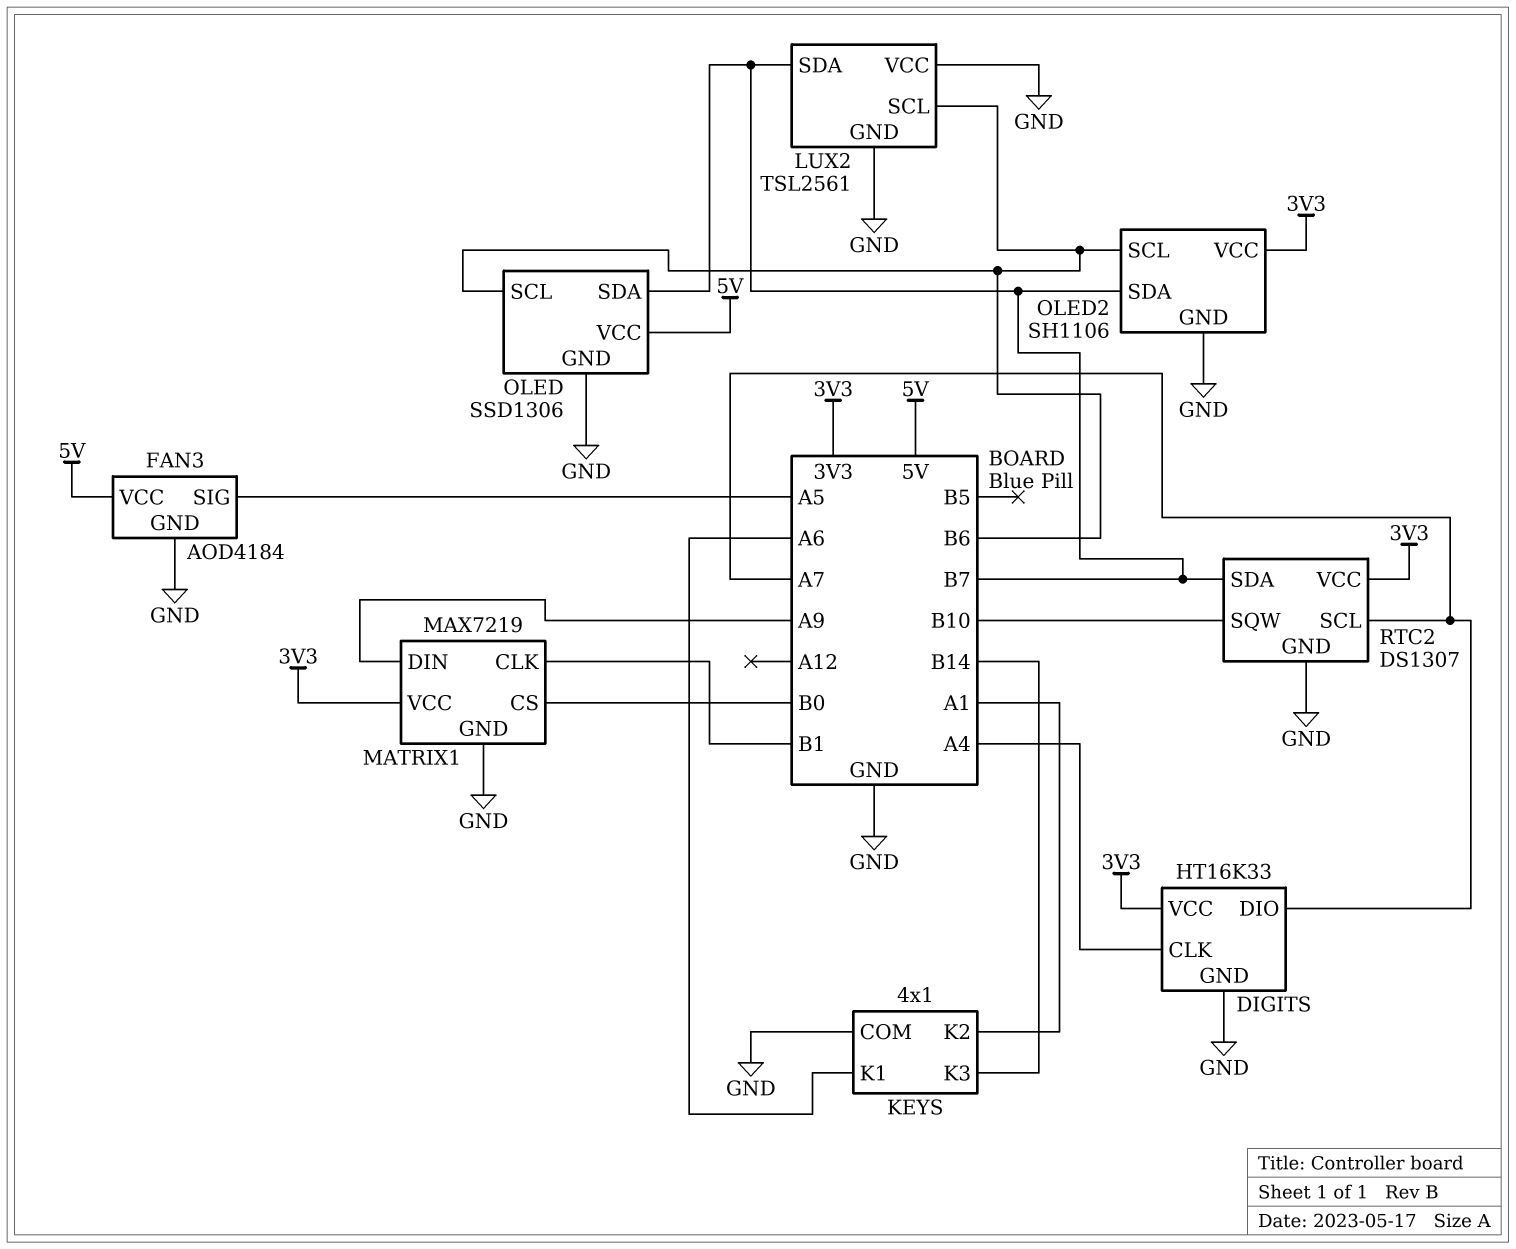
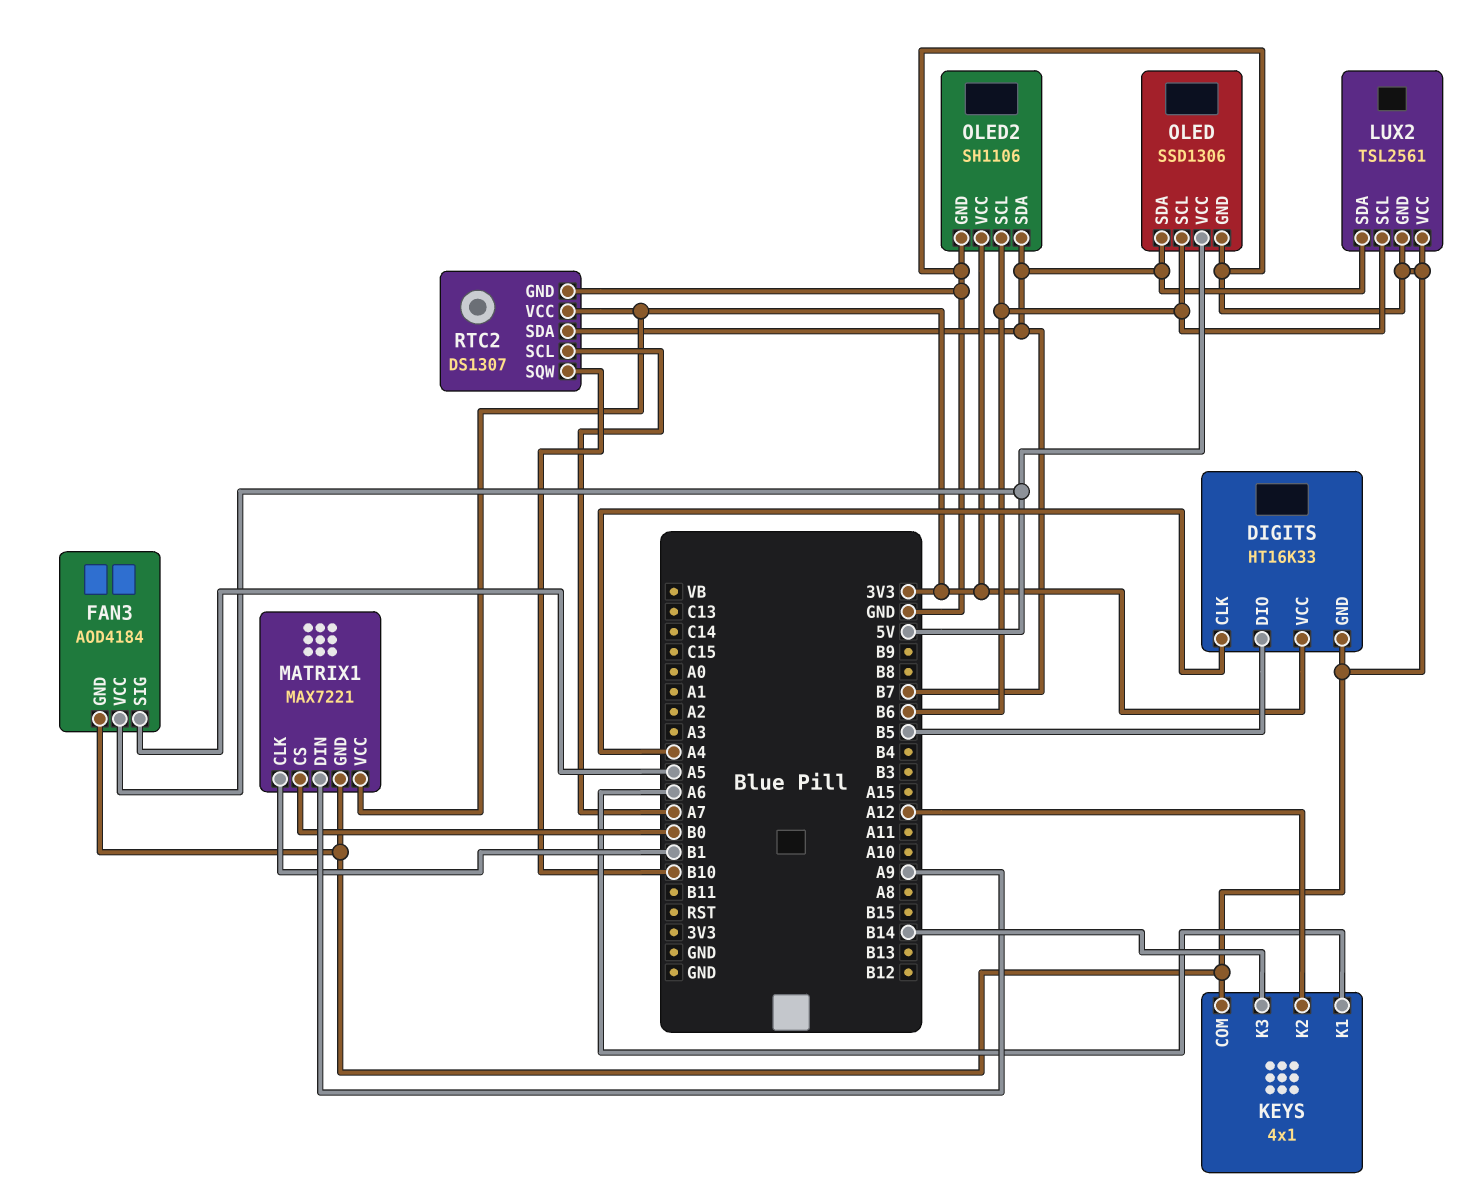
DIGITS pin DIO: A7 -> B5
KEYS pin K2: A1 -> A12
MATRIX1: MAX7219 -> MAX7221

